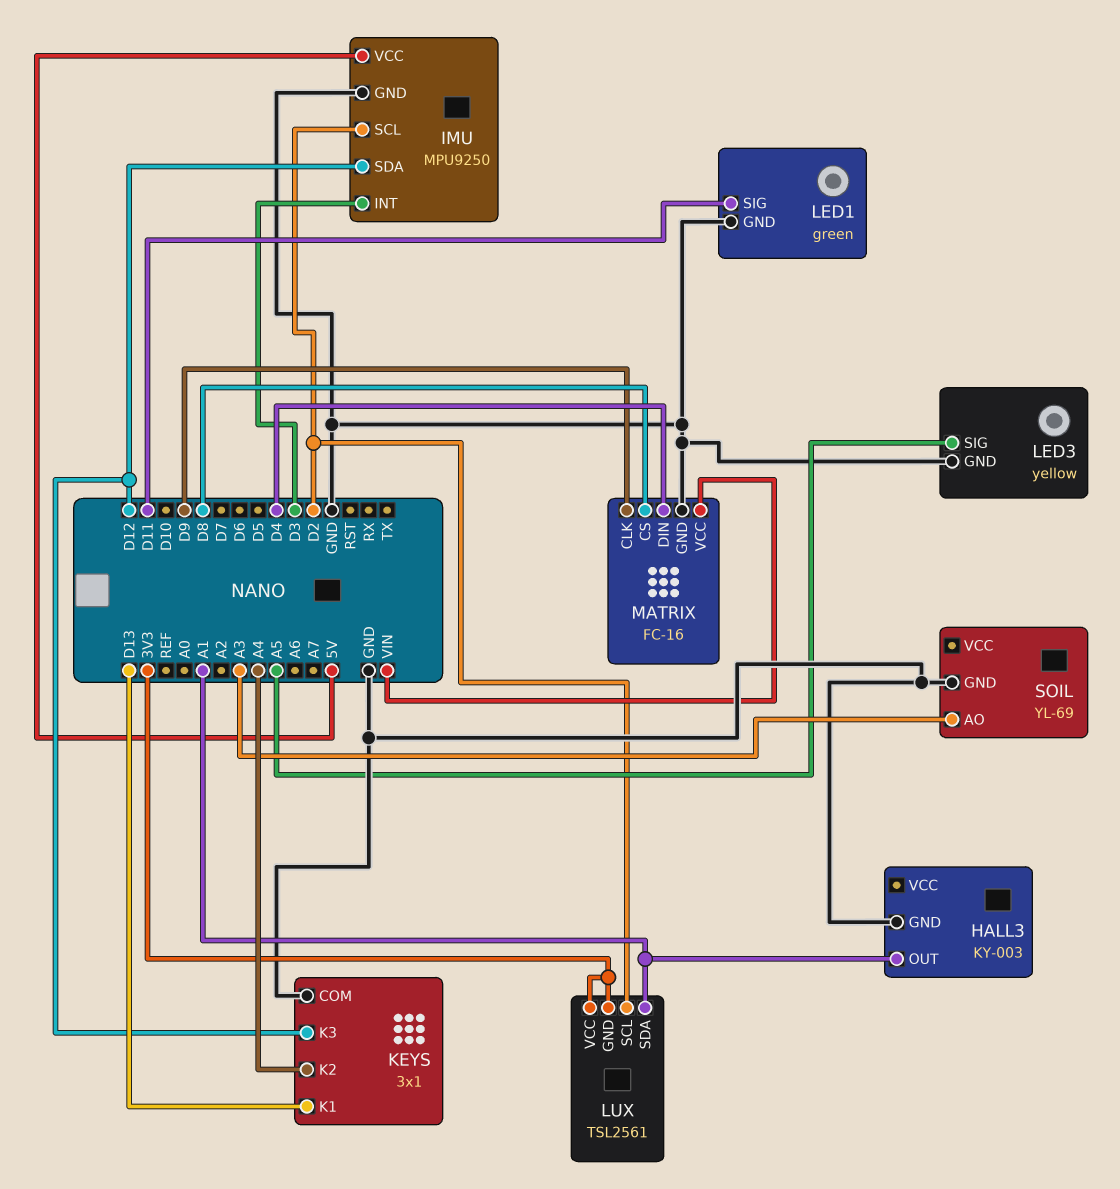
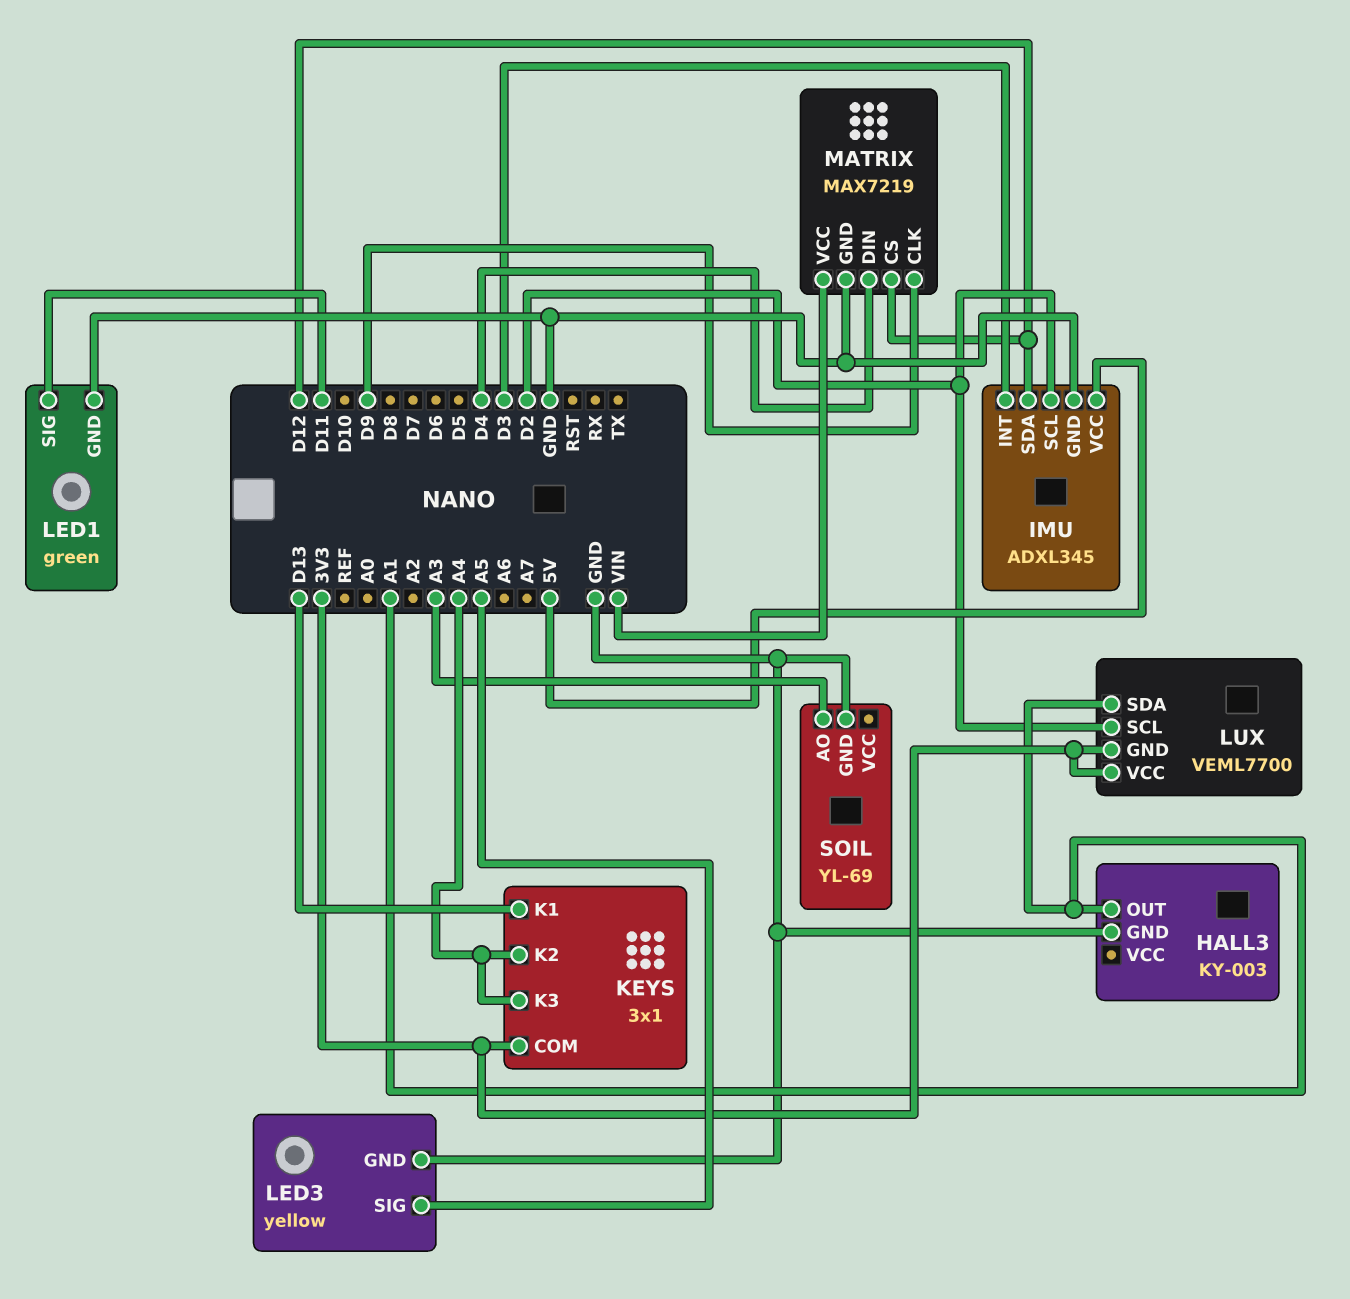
IMU: MPU9250 -> ADXL345
KEYS pin COM: GND -> 3V3
KEYS pin K3: D12 -> A4
LUX: TSL2561 -> VEML7700
MATRIX: FC-16 -> MAX7219
MATRIX pin CS: D8 -> D12

